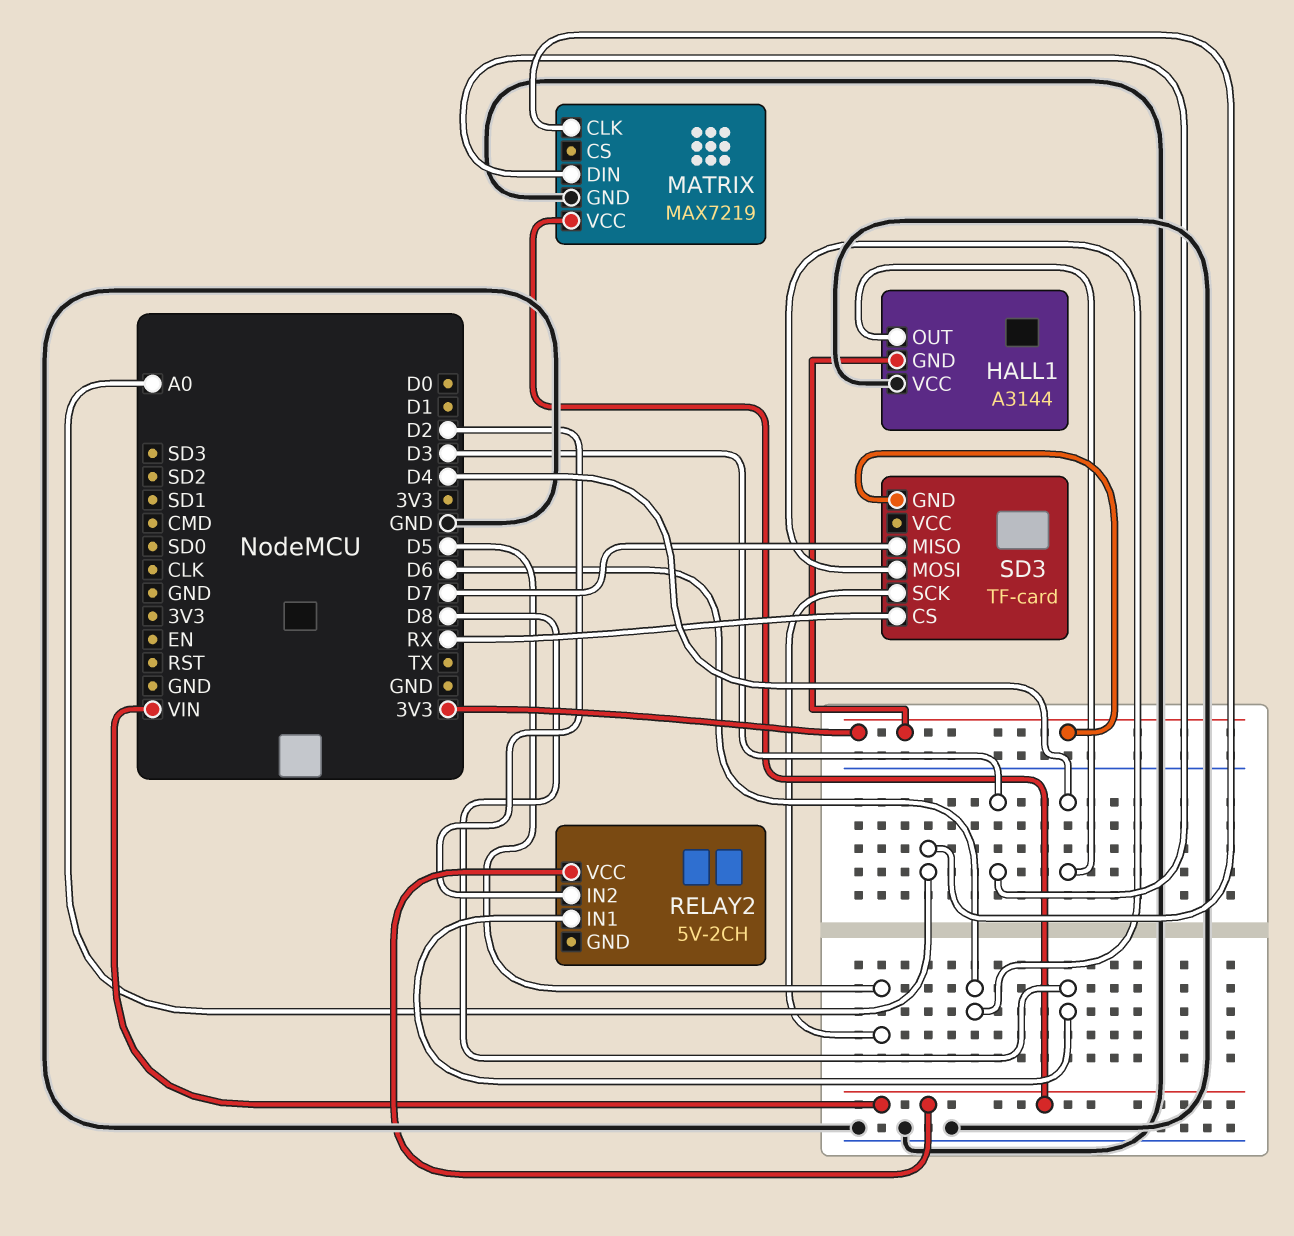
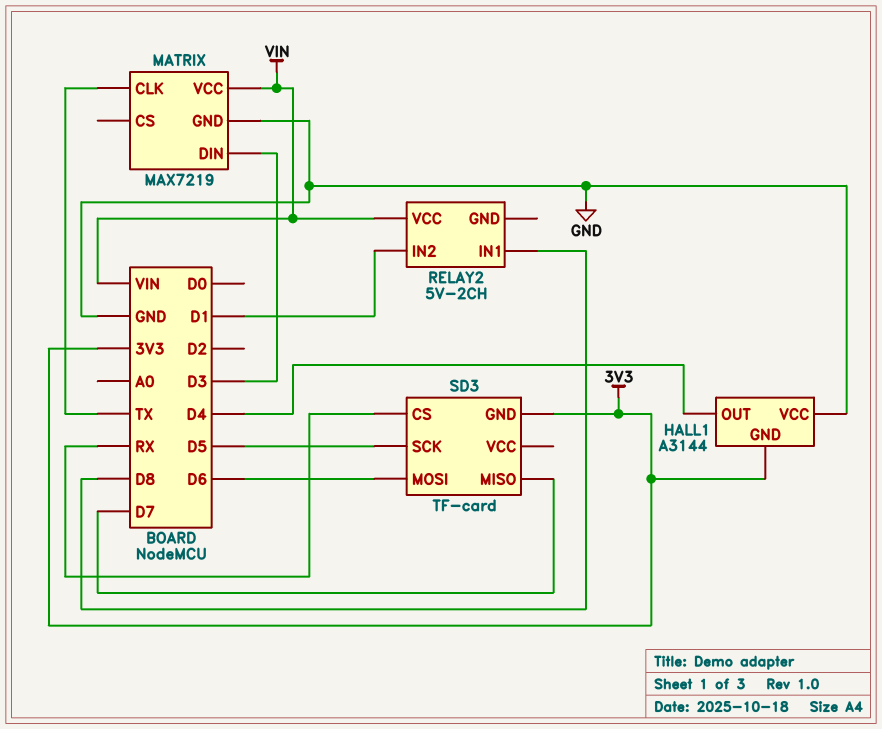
MATRIX pin CLK: A0 -> TX
RELAY2 pin IN2: D2 -> D1

